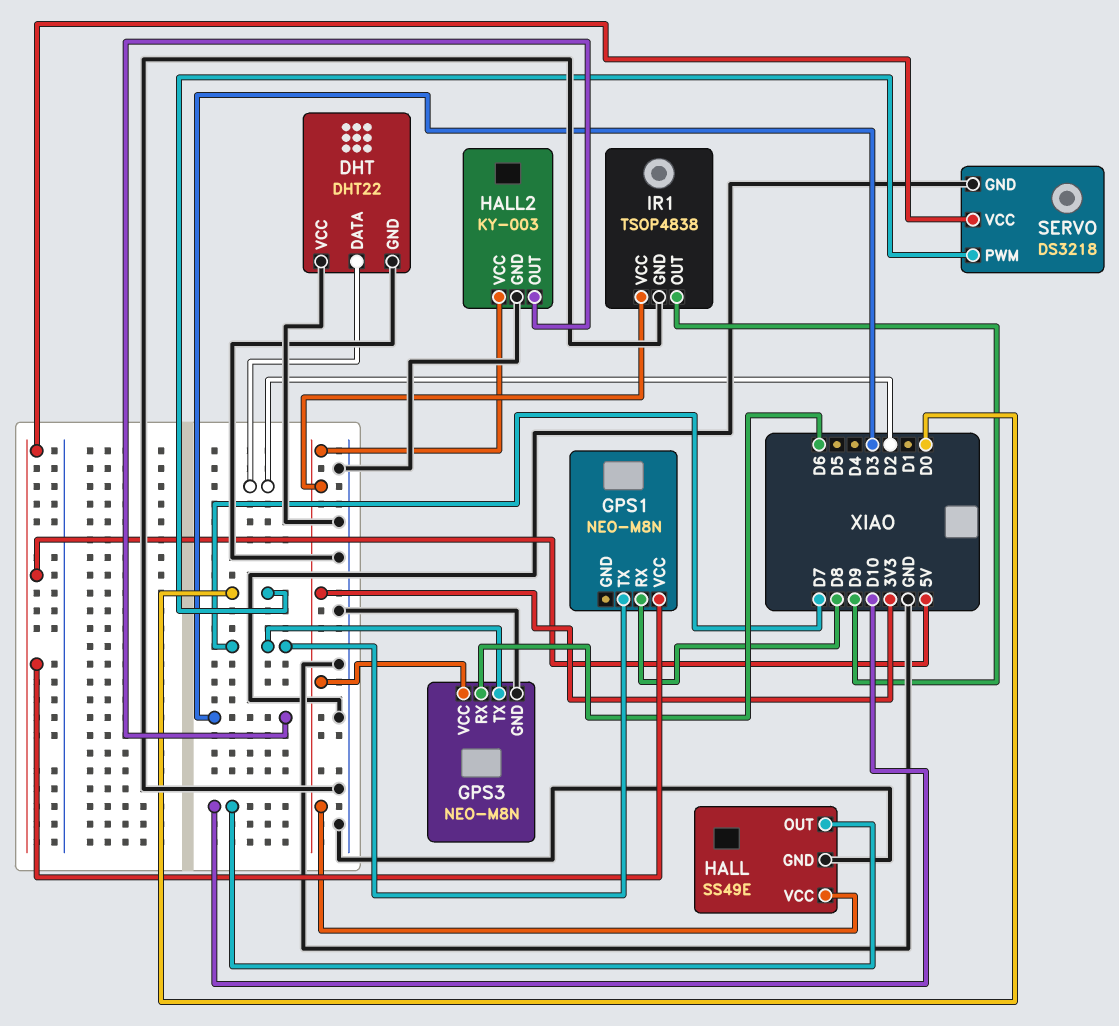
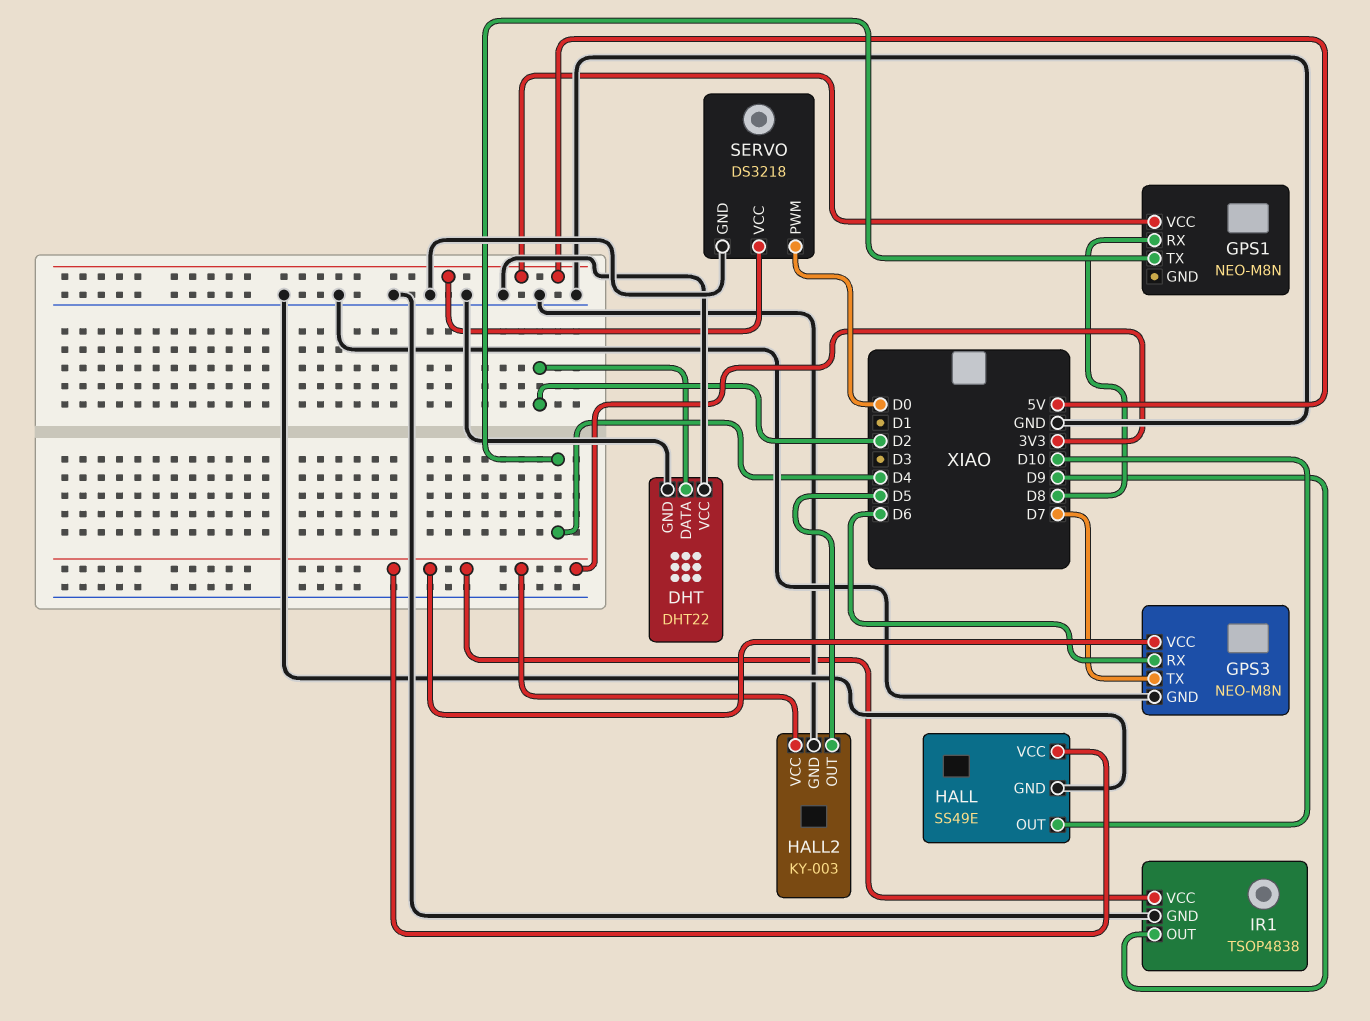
GPS1 pin TX: D7 -> D4
HALL2 pin OUT: D3 -> D5

